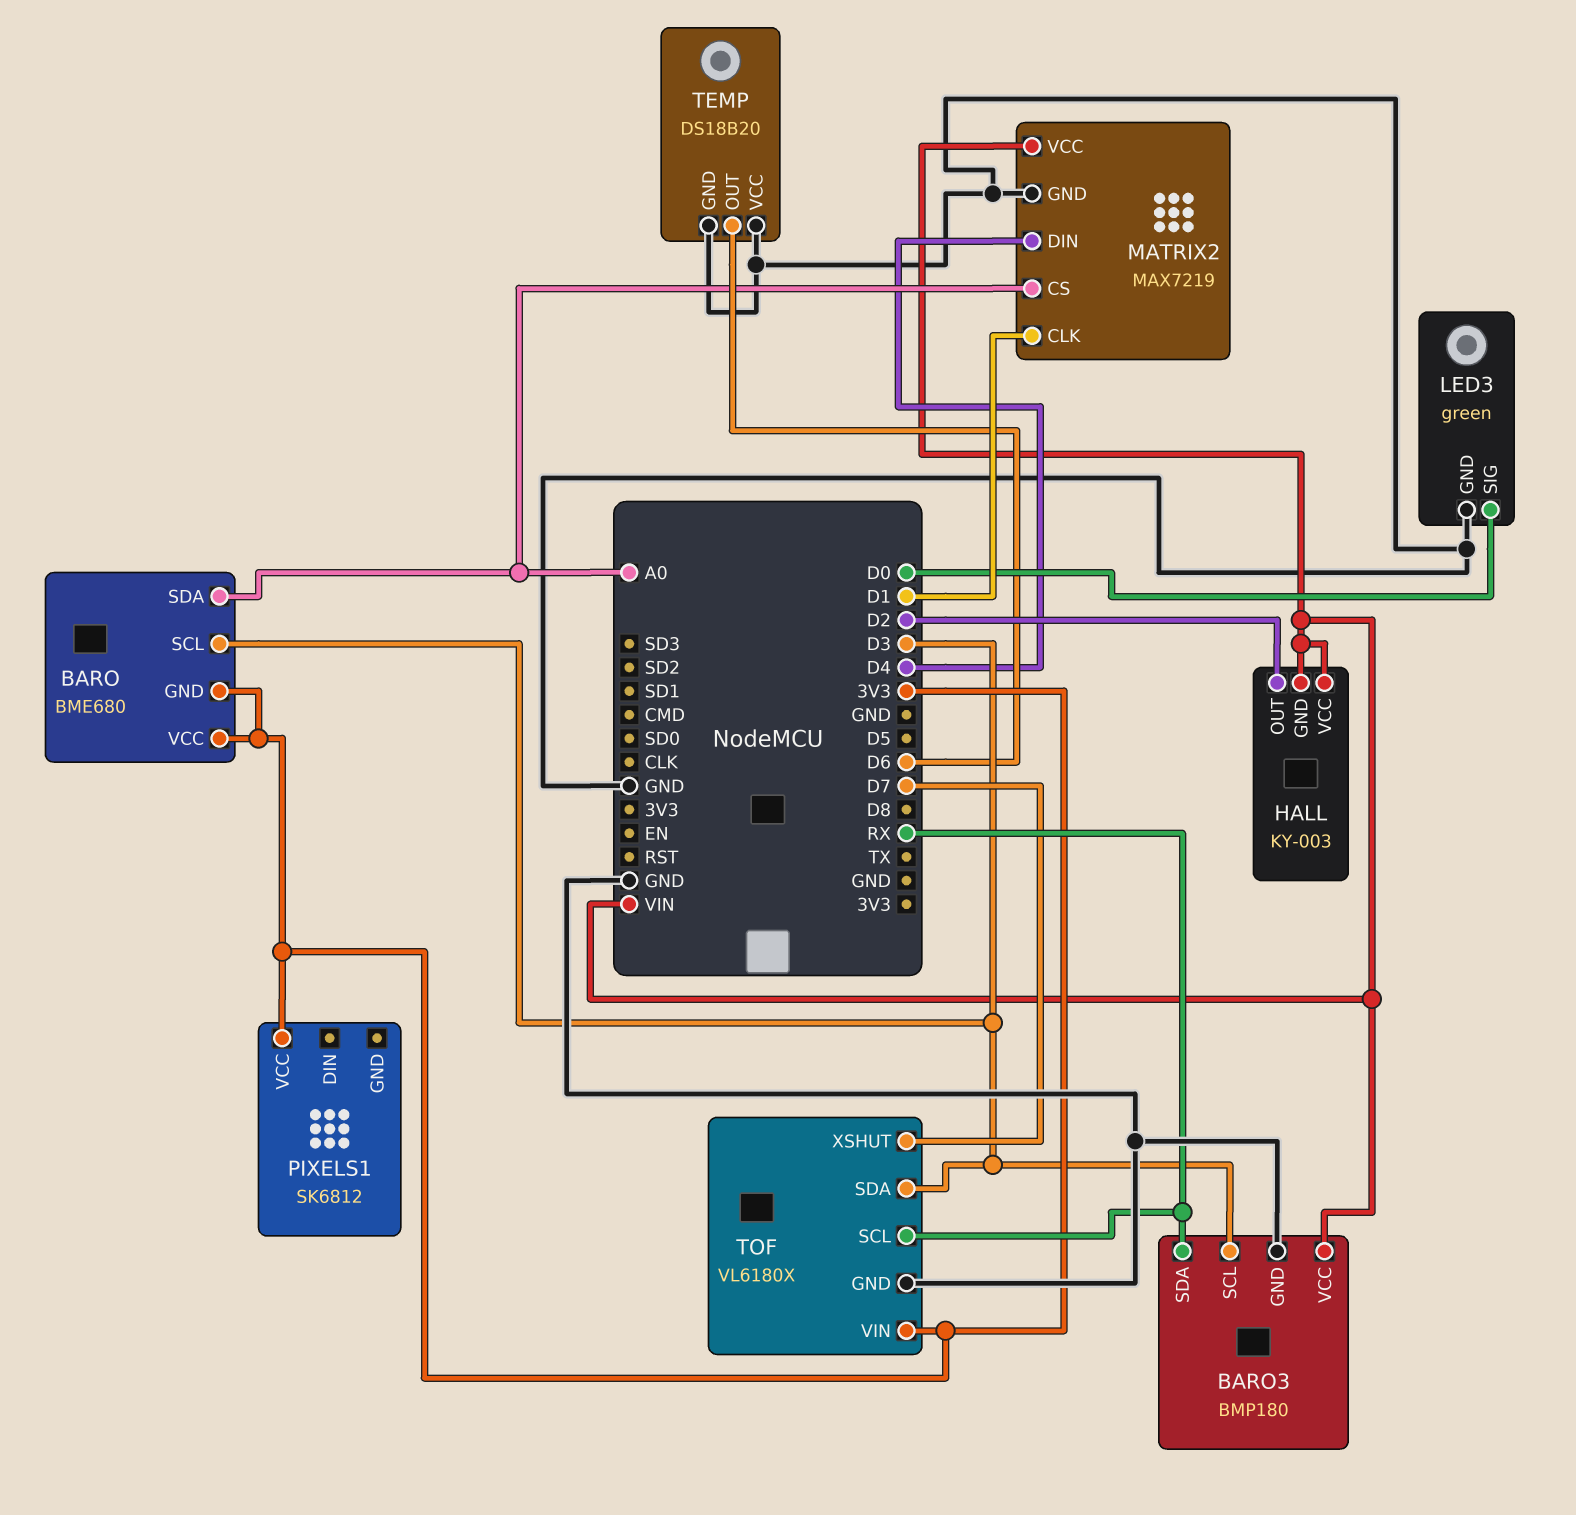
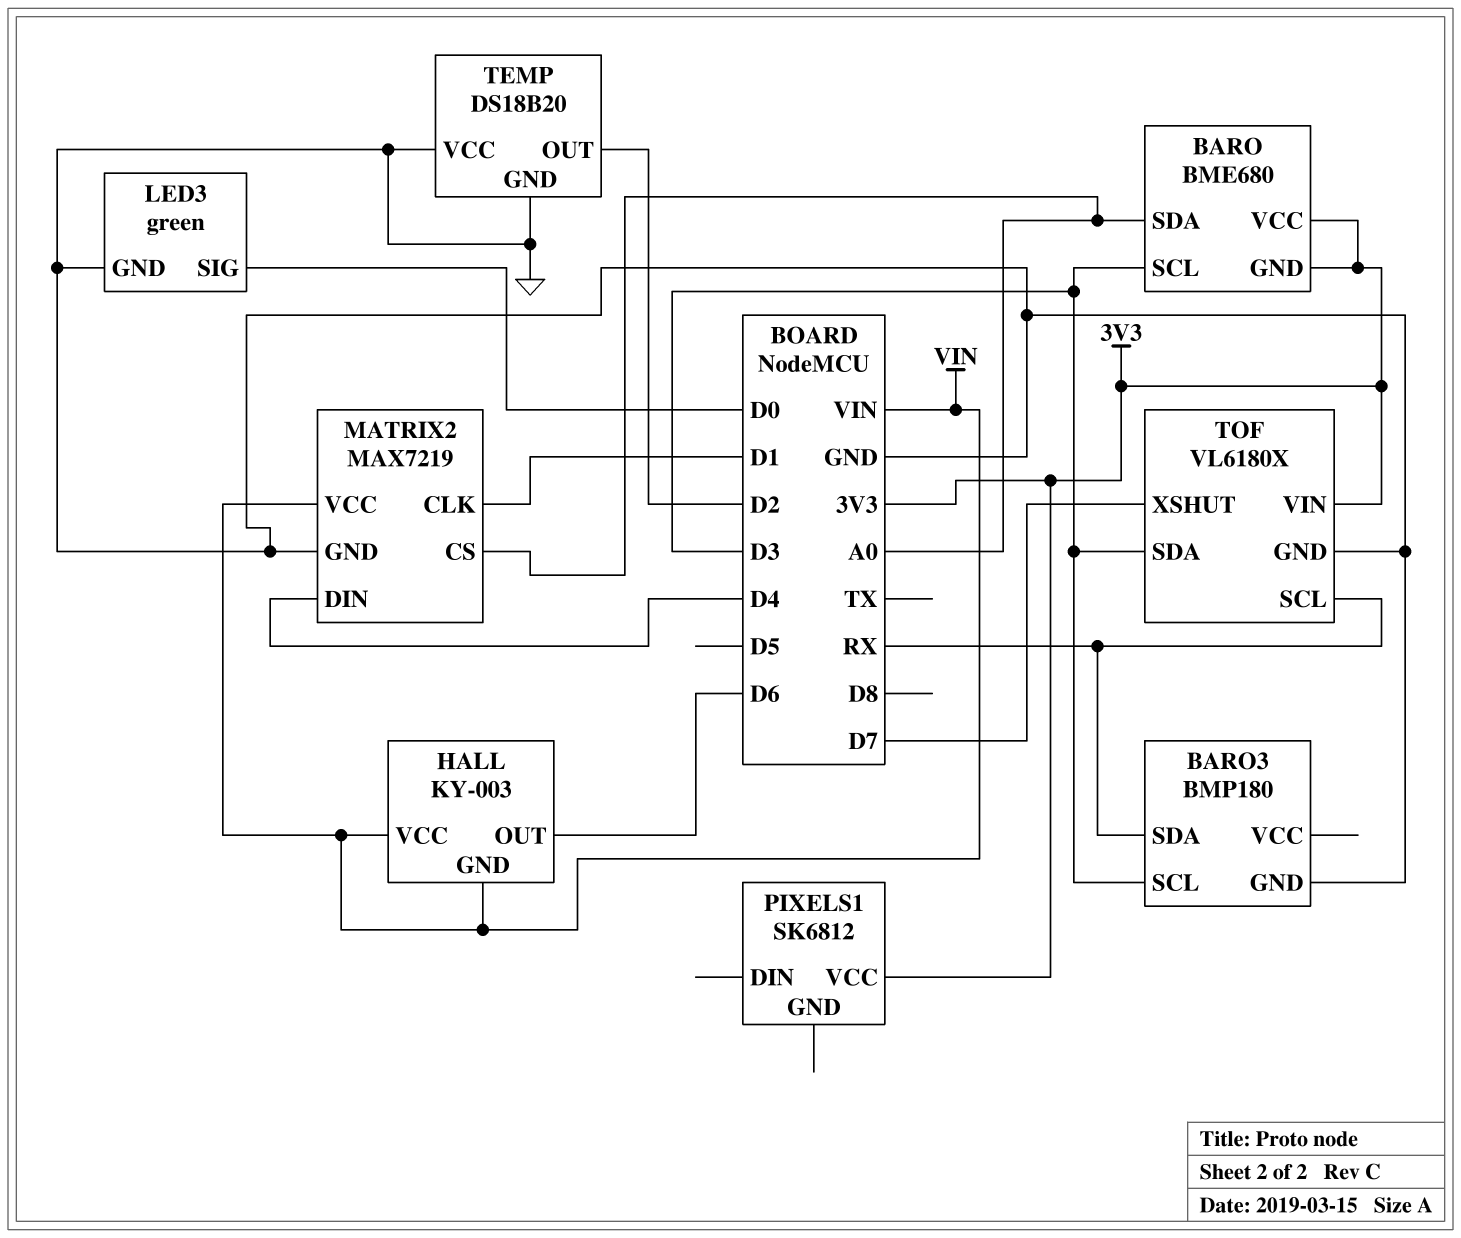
BARO3 pin VCC: VIN -> none
HALL pin OUT: D2 -> D6
TEMP pin OUT: D6 -> D2

